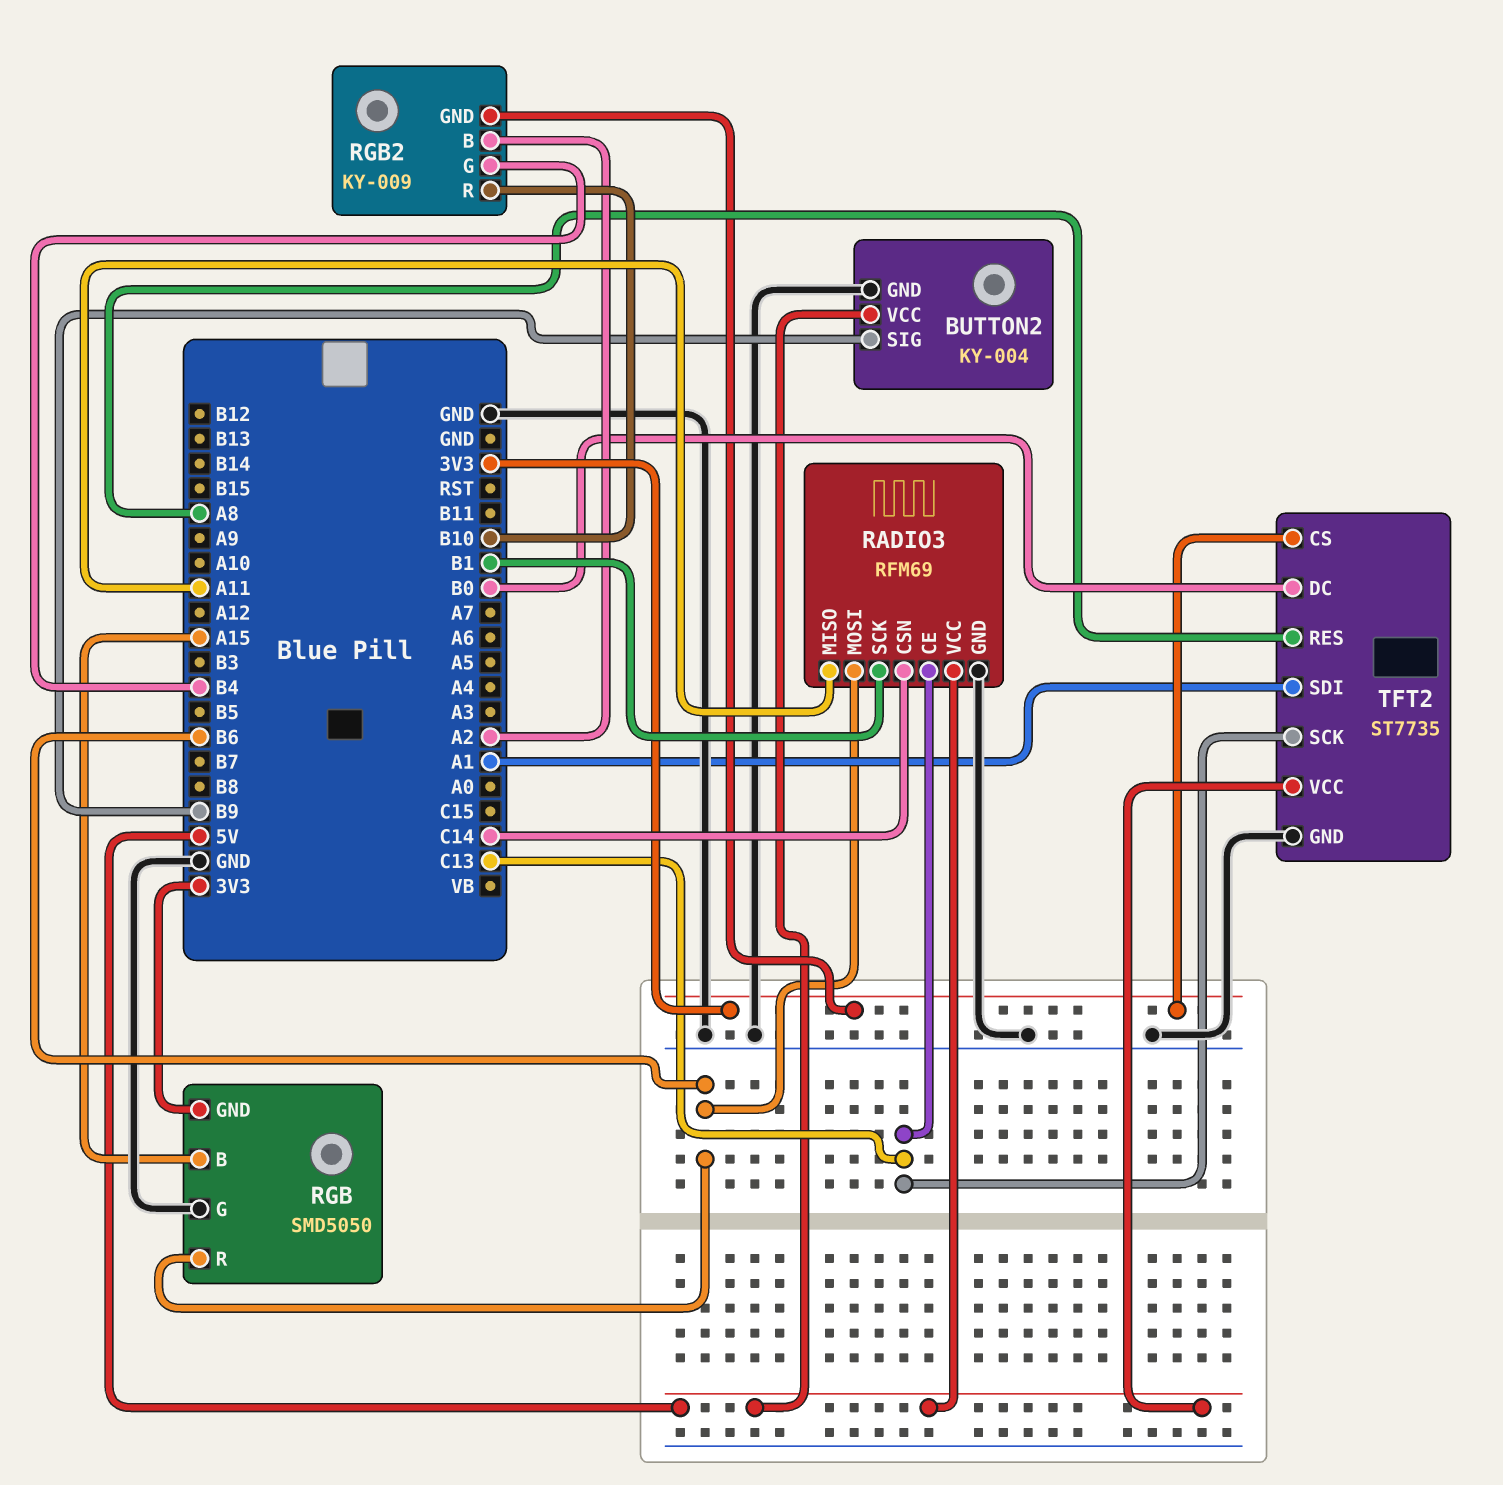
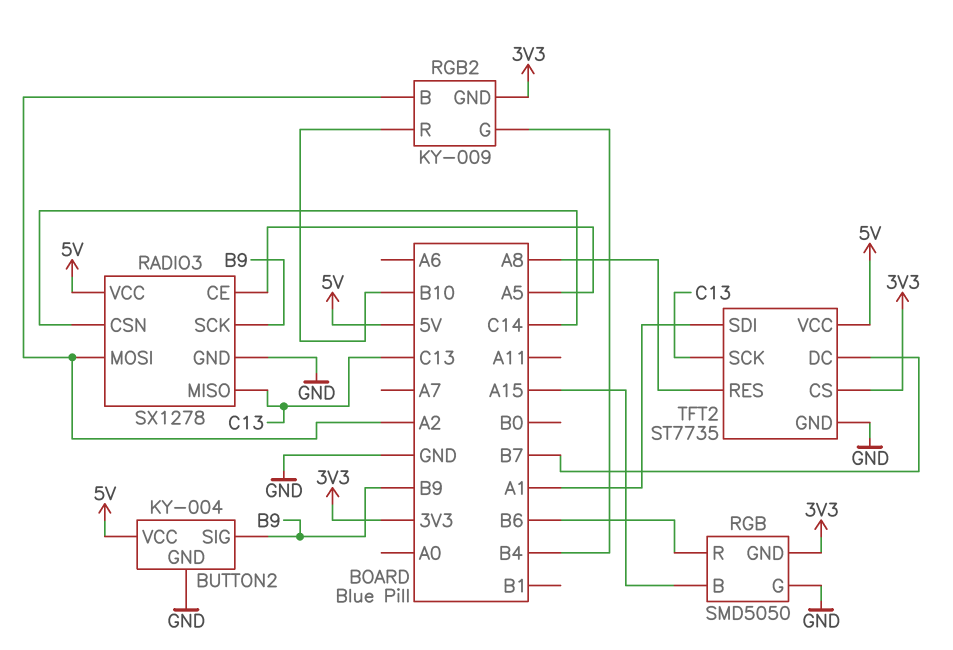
RADIO3: RFM69 -> SX1278
RADIO3 pin CE: C13 -> A5
RADIO3 pin MISO: A11 -> C13
RADIO3 pin MOSI: B6 -> A2
RADIO3 pin SCK: B1 -> B9
TFT2 pin DC: B0 -> B7

